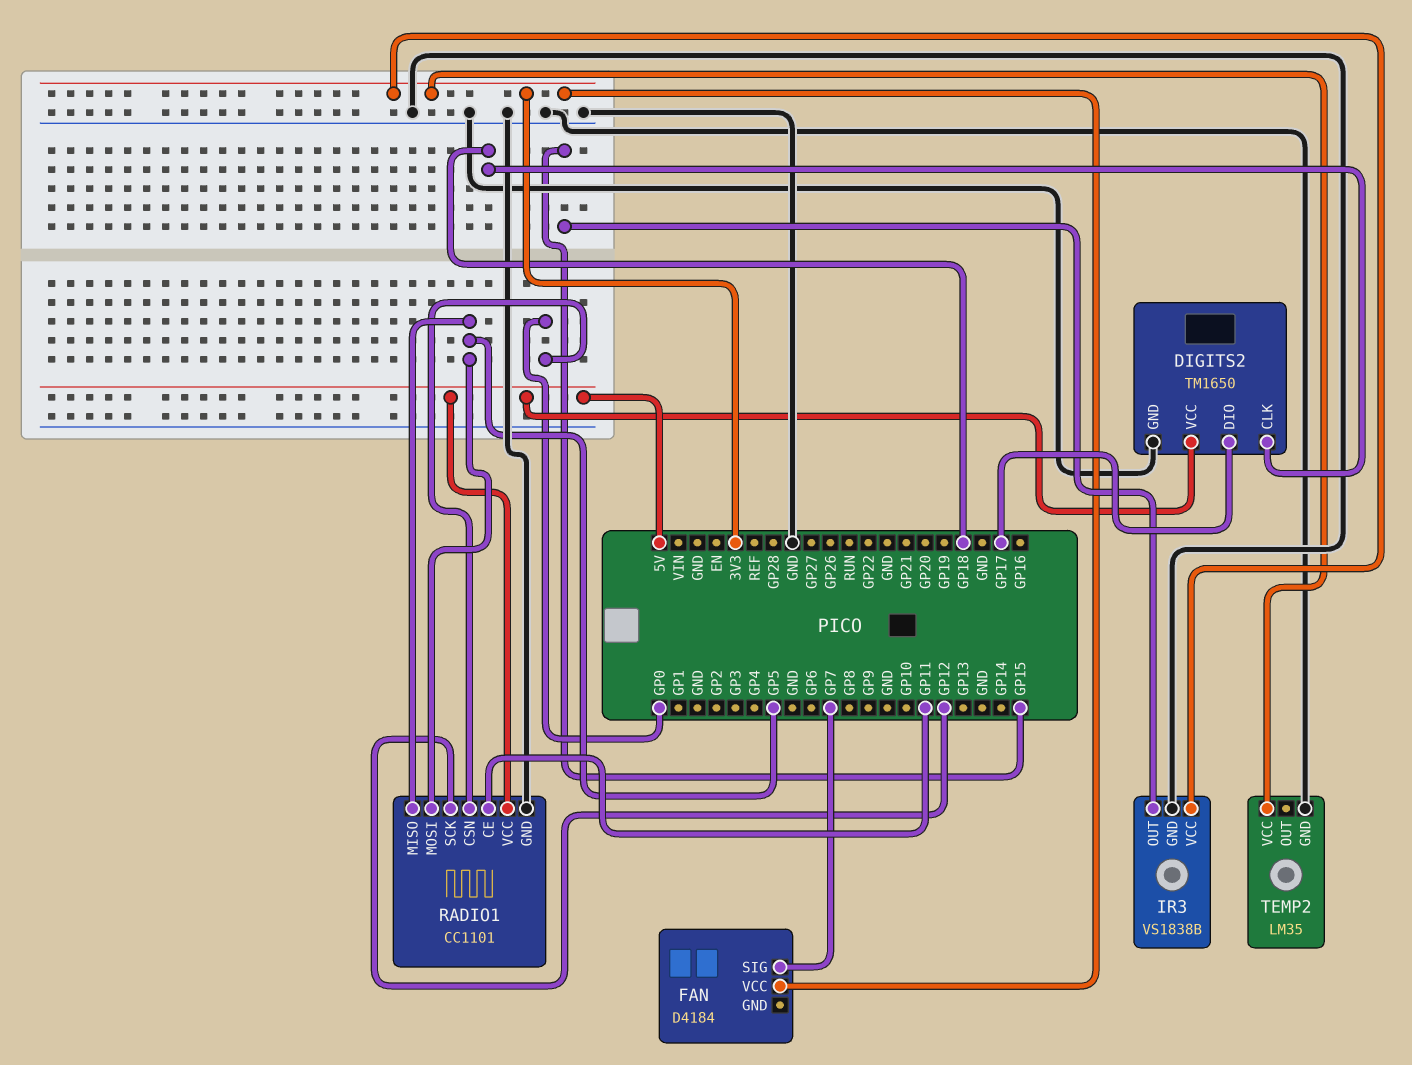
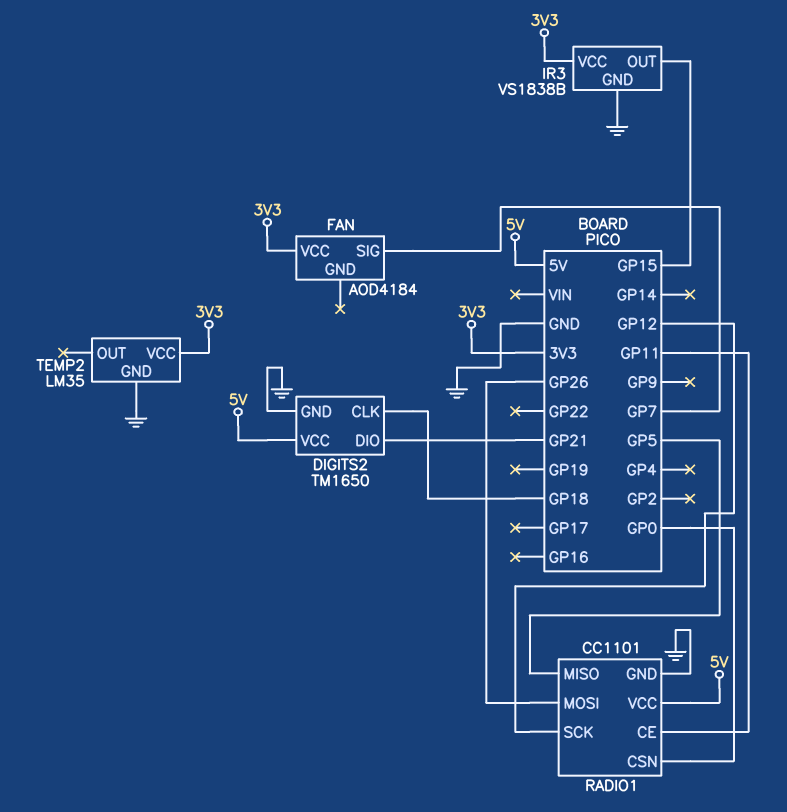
DIGITS2 pin DIO: GP17 -> GP21
FAN: D4184 -> AOD4184
RADIO1 pin MOSI: GP5 -> GP26

